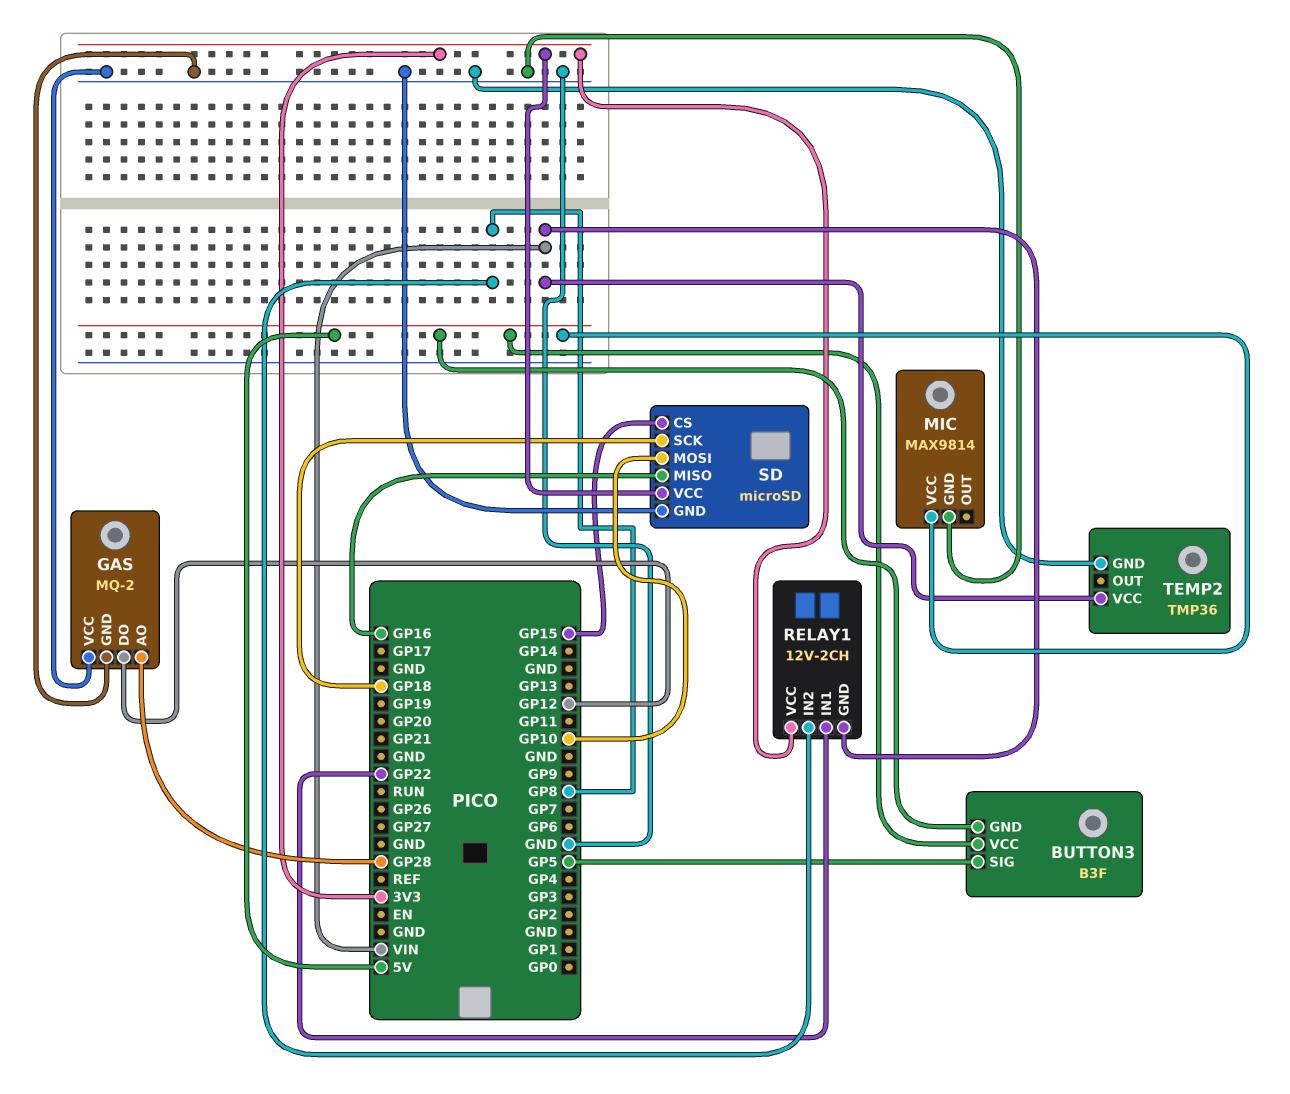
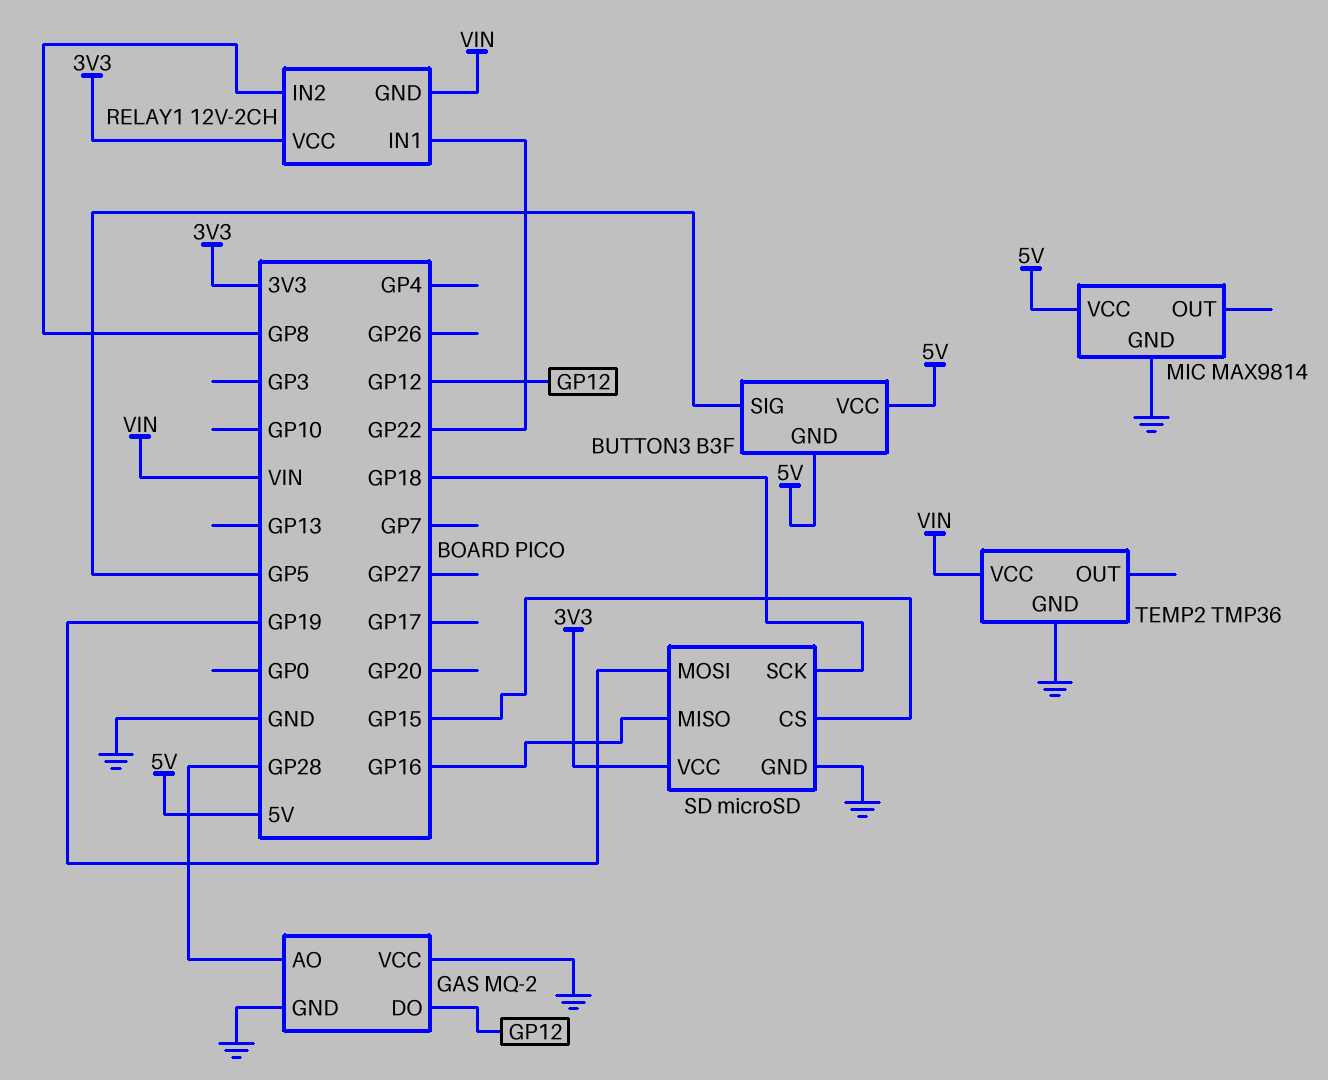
SD pin MOSI: GP10 -> GP19

